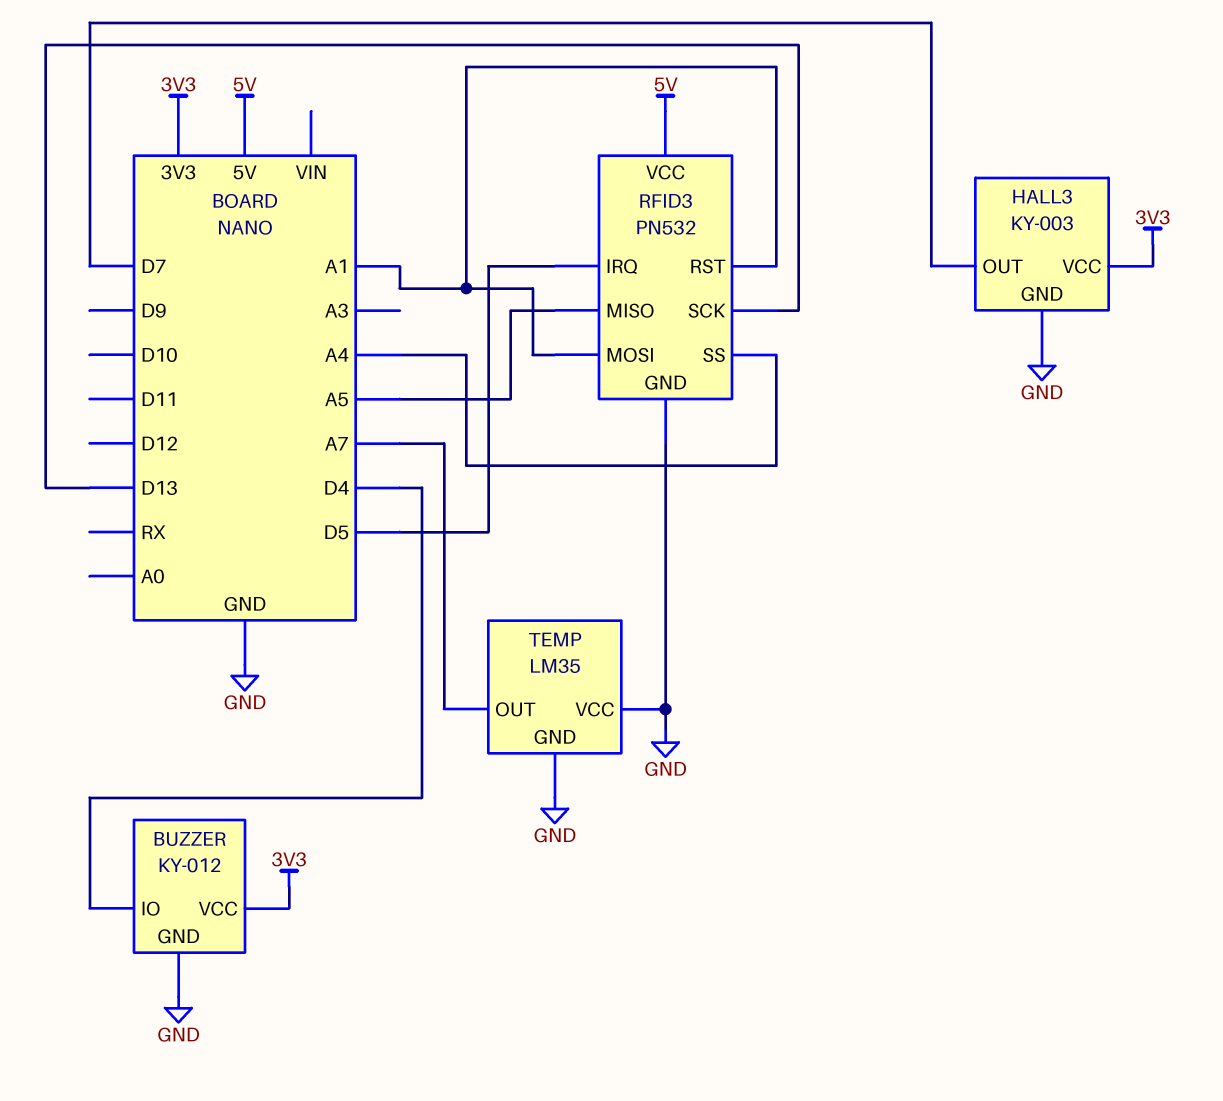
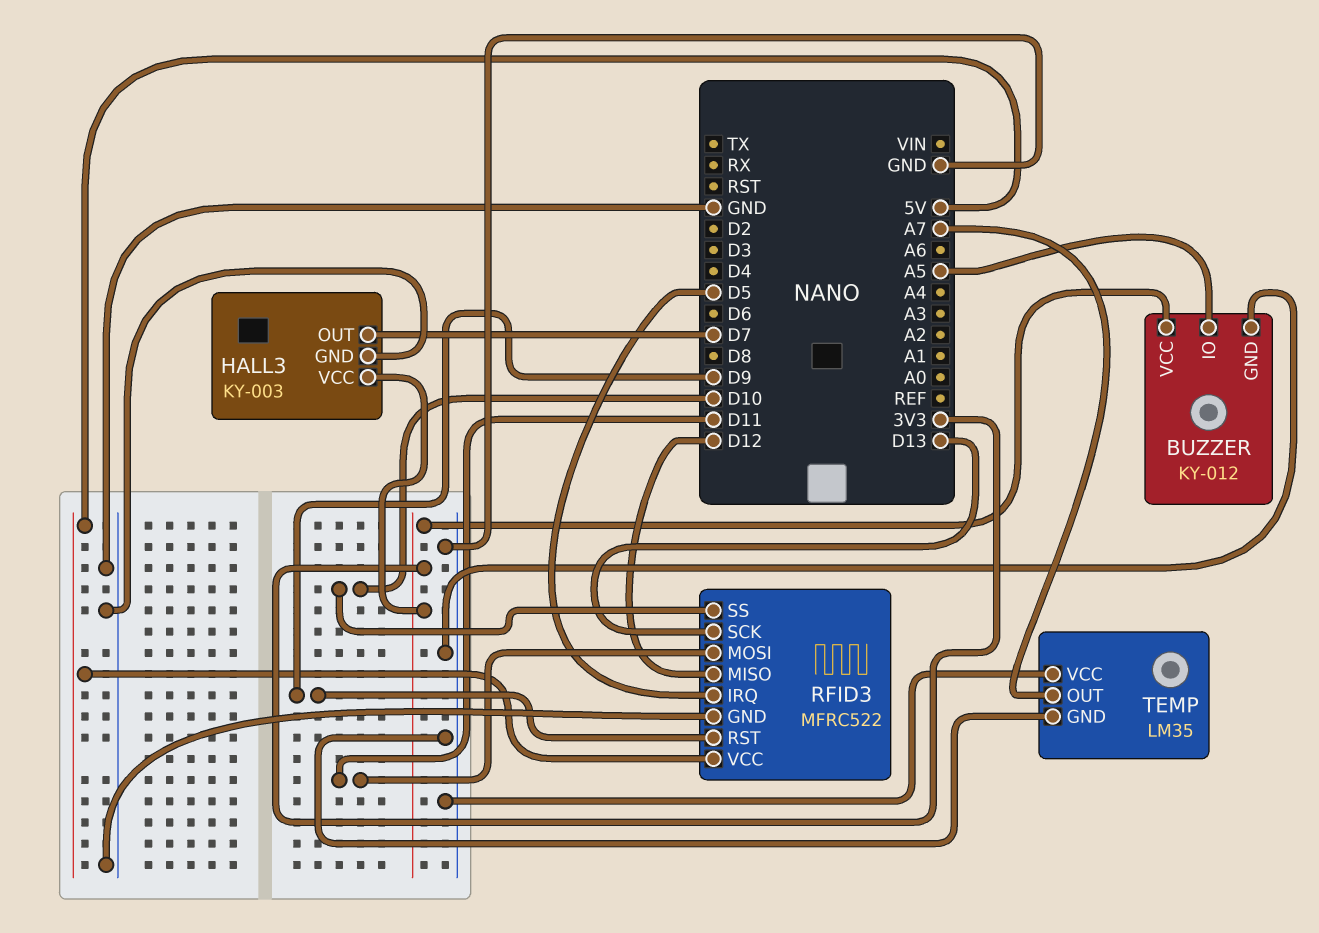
BUZZER pin IO: D4 -> A5
RFID3: PN532 -> MFRC522
RFID3 pin MISO: A5 -> D12
RFID3 pin MOSI: A1 -> D11
RFID3 pin RST: A1 -> D9
RFID3 pin SS: A4 -> D10

